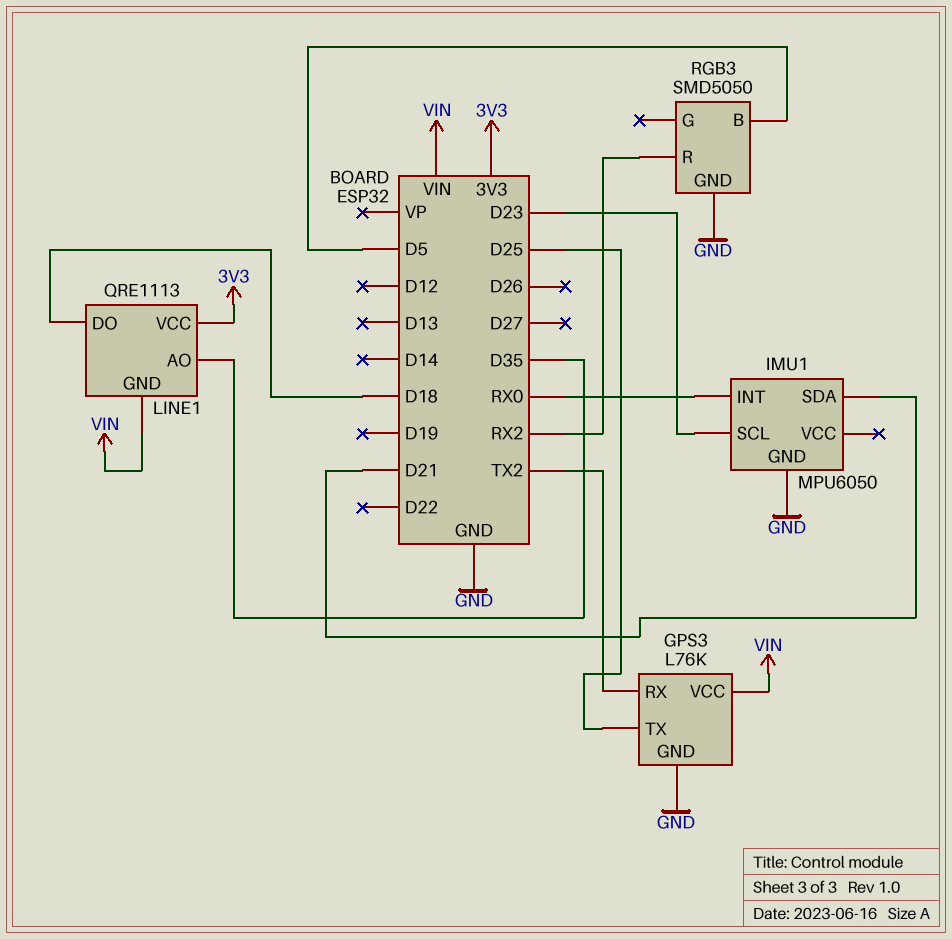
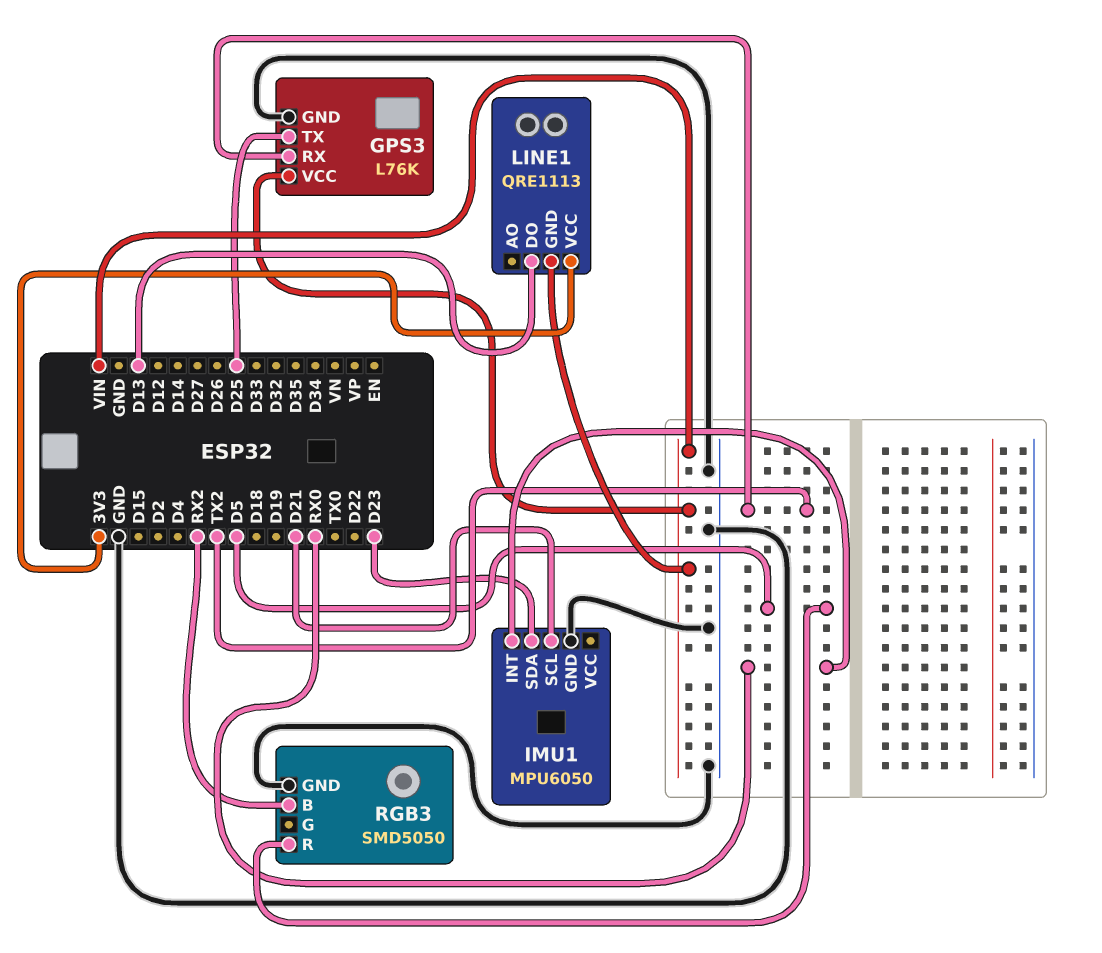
IMU1 pin SCL: D23 -> D21
IMU1 pin SDA: D21 -> D23
LINE1 pin AO: D35 -> none
LINE1 pin DO: D18 -> D13
RGB3 pin B: D5 -> RX2
RGB3 pin R: RX2 -> D5

